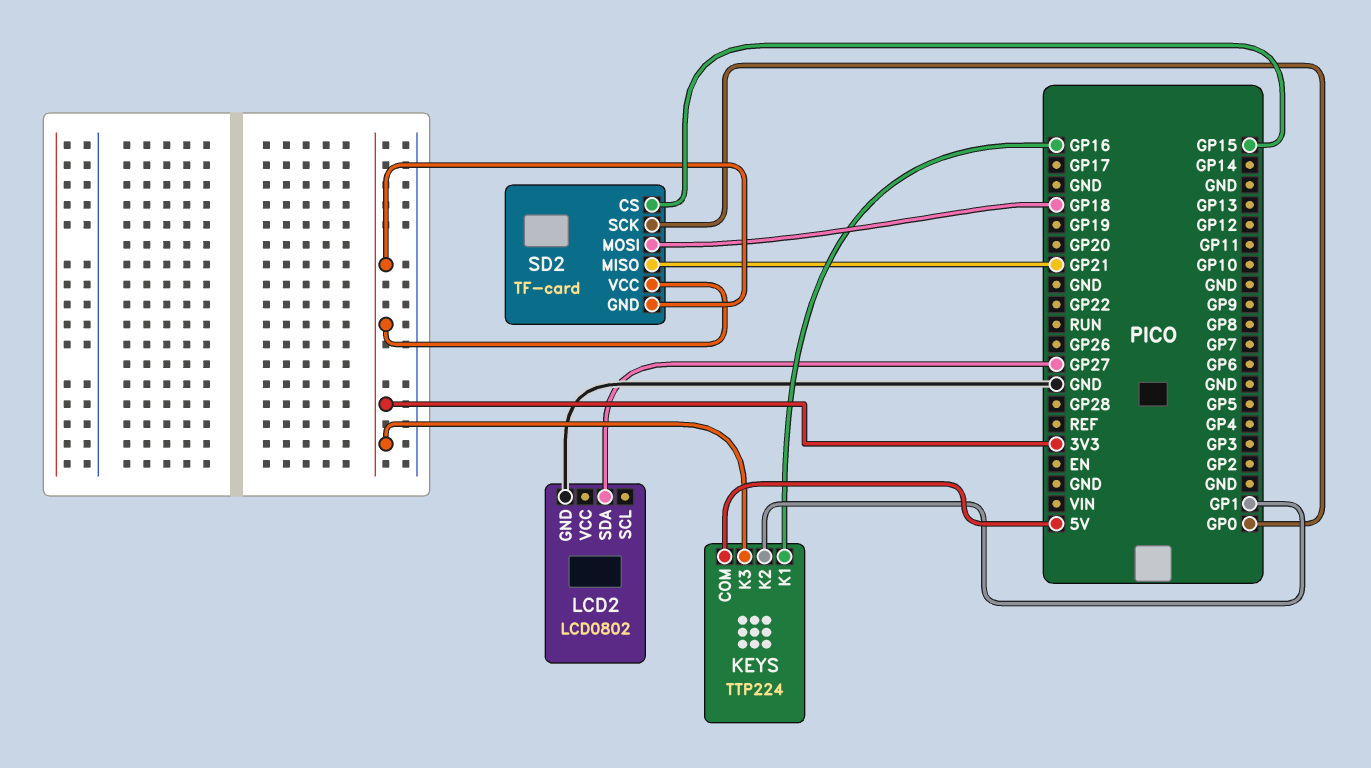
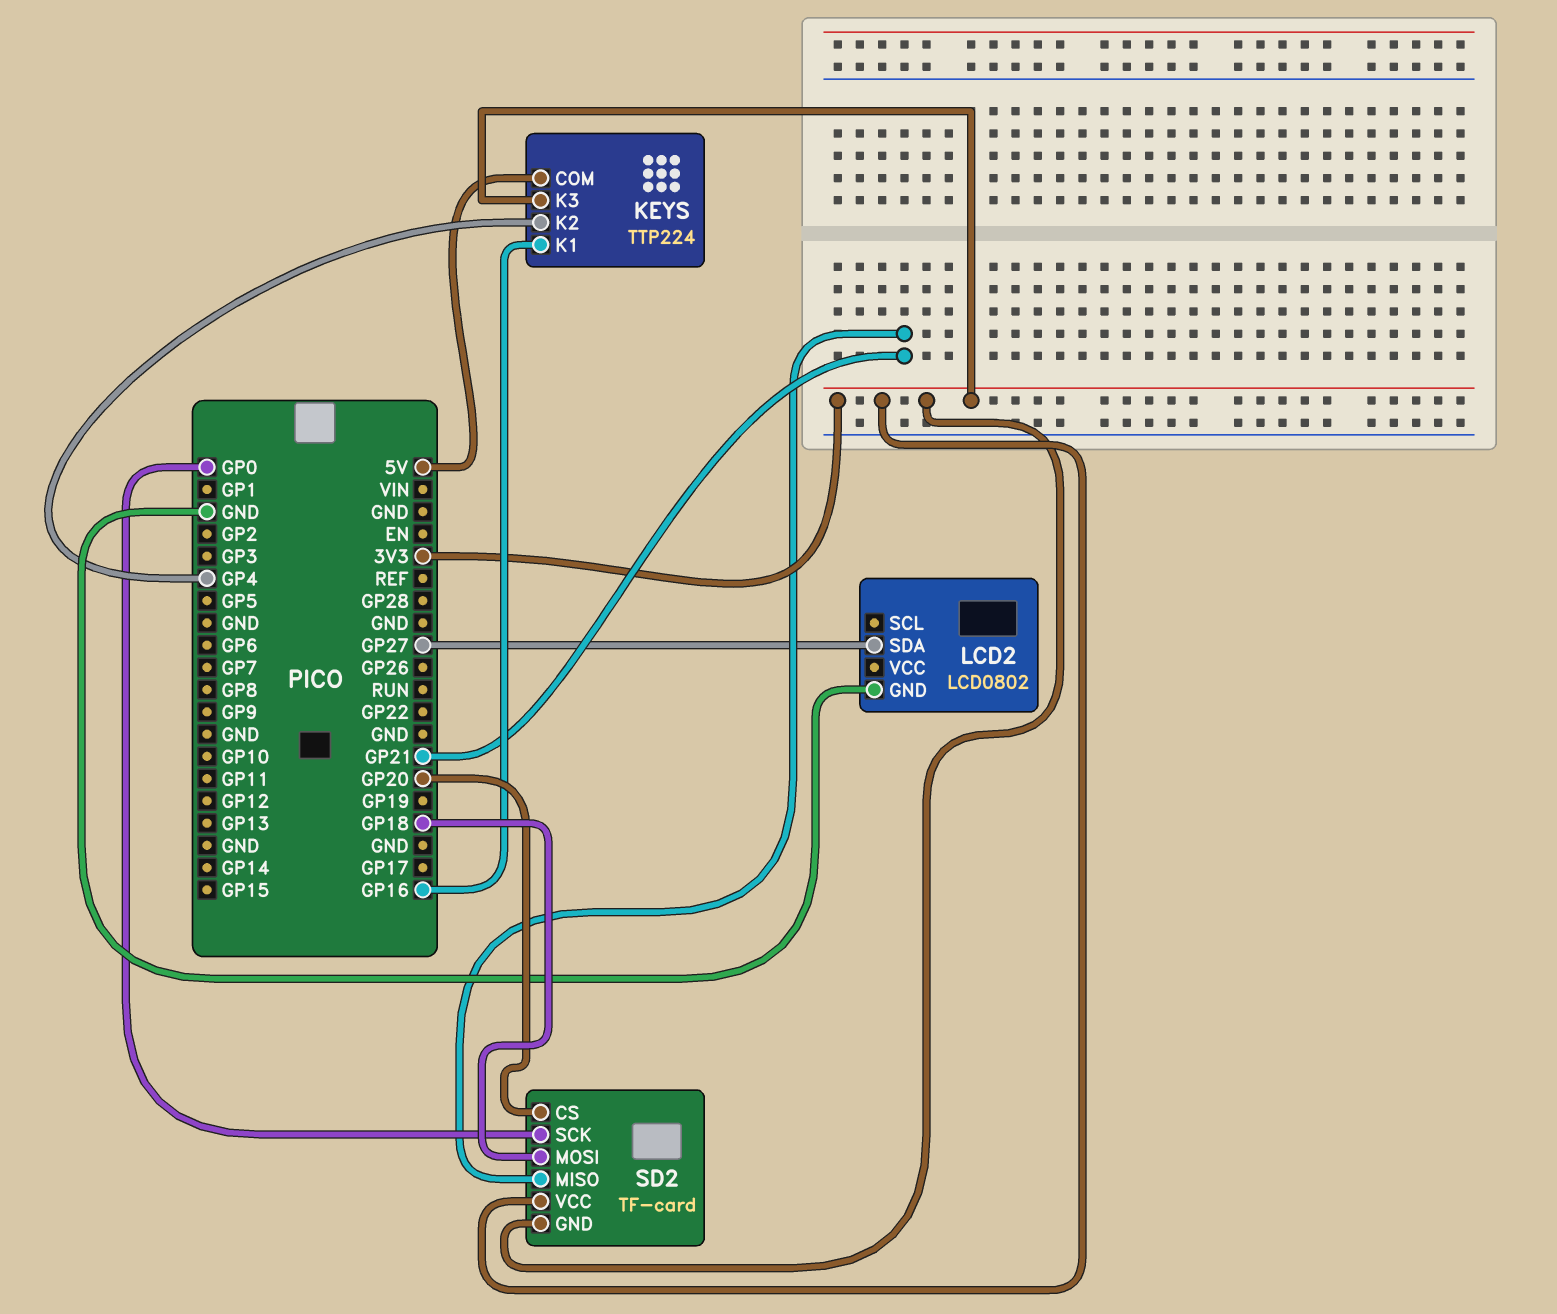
KEYS pin K2: GP1 -> GP4
SD2 pin CS: GP15 -> GP20

